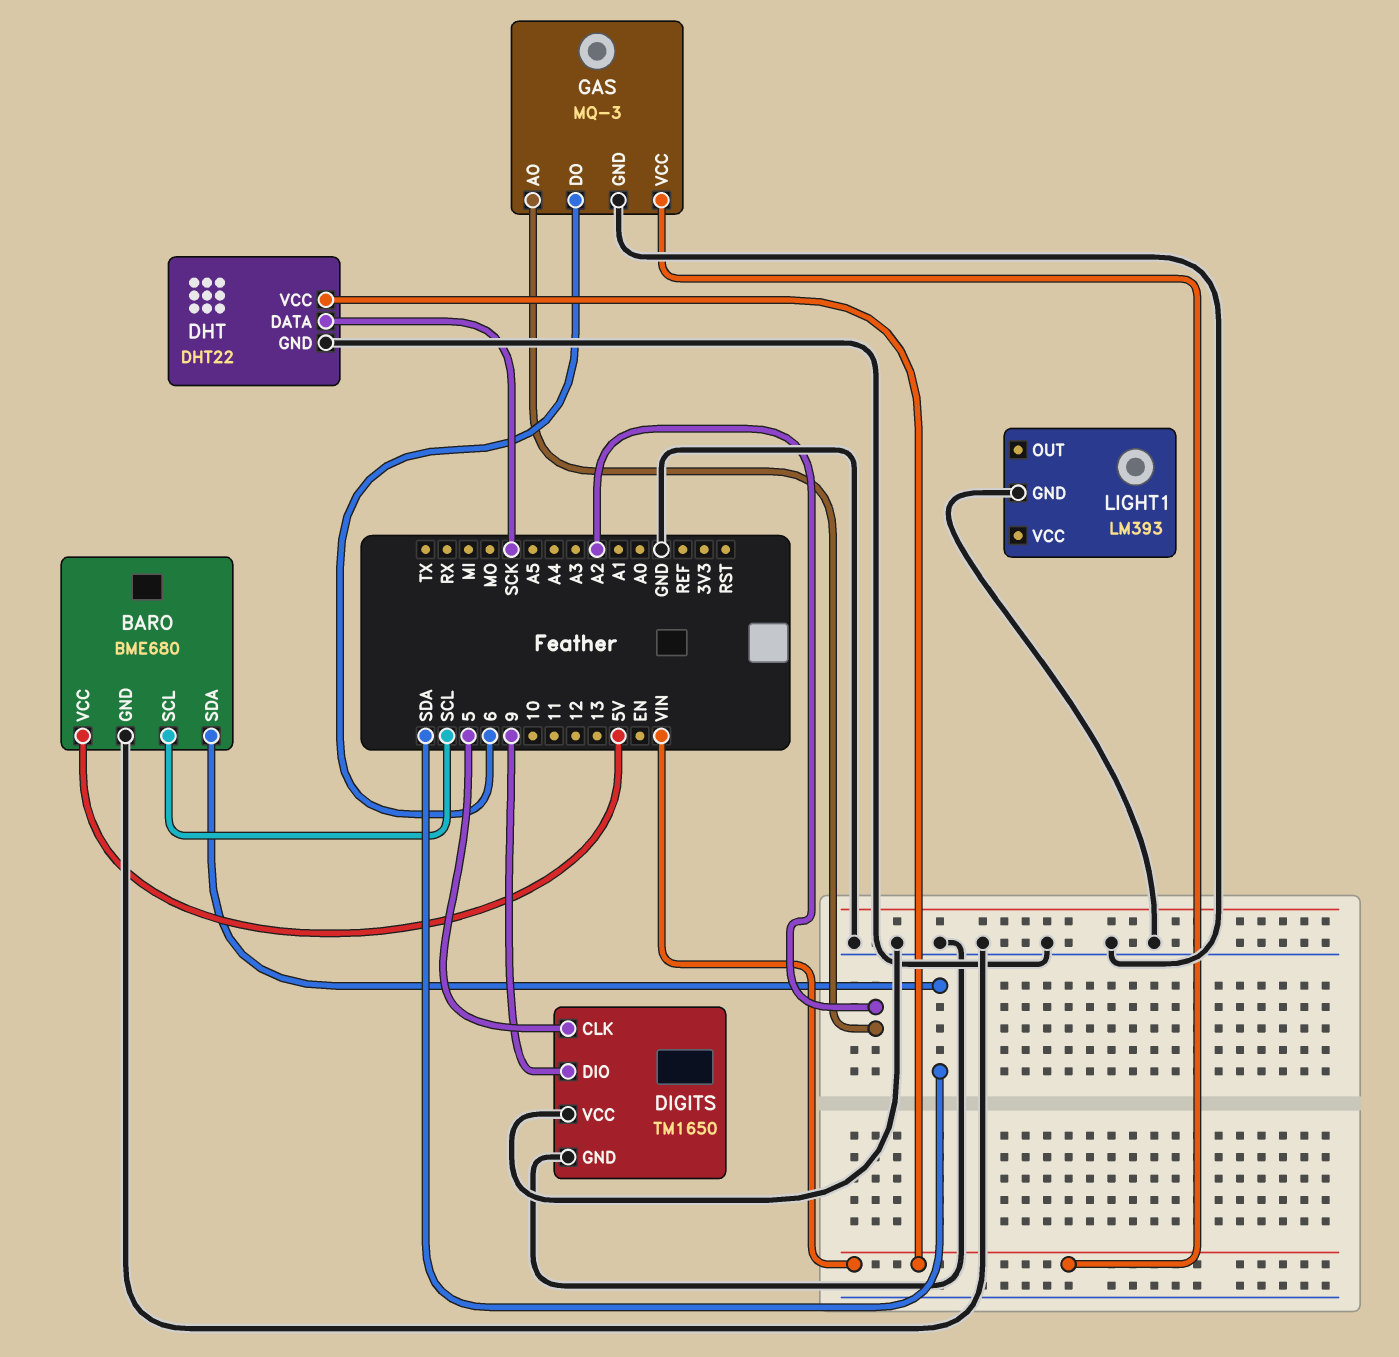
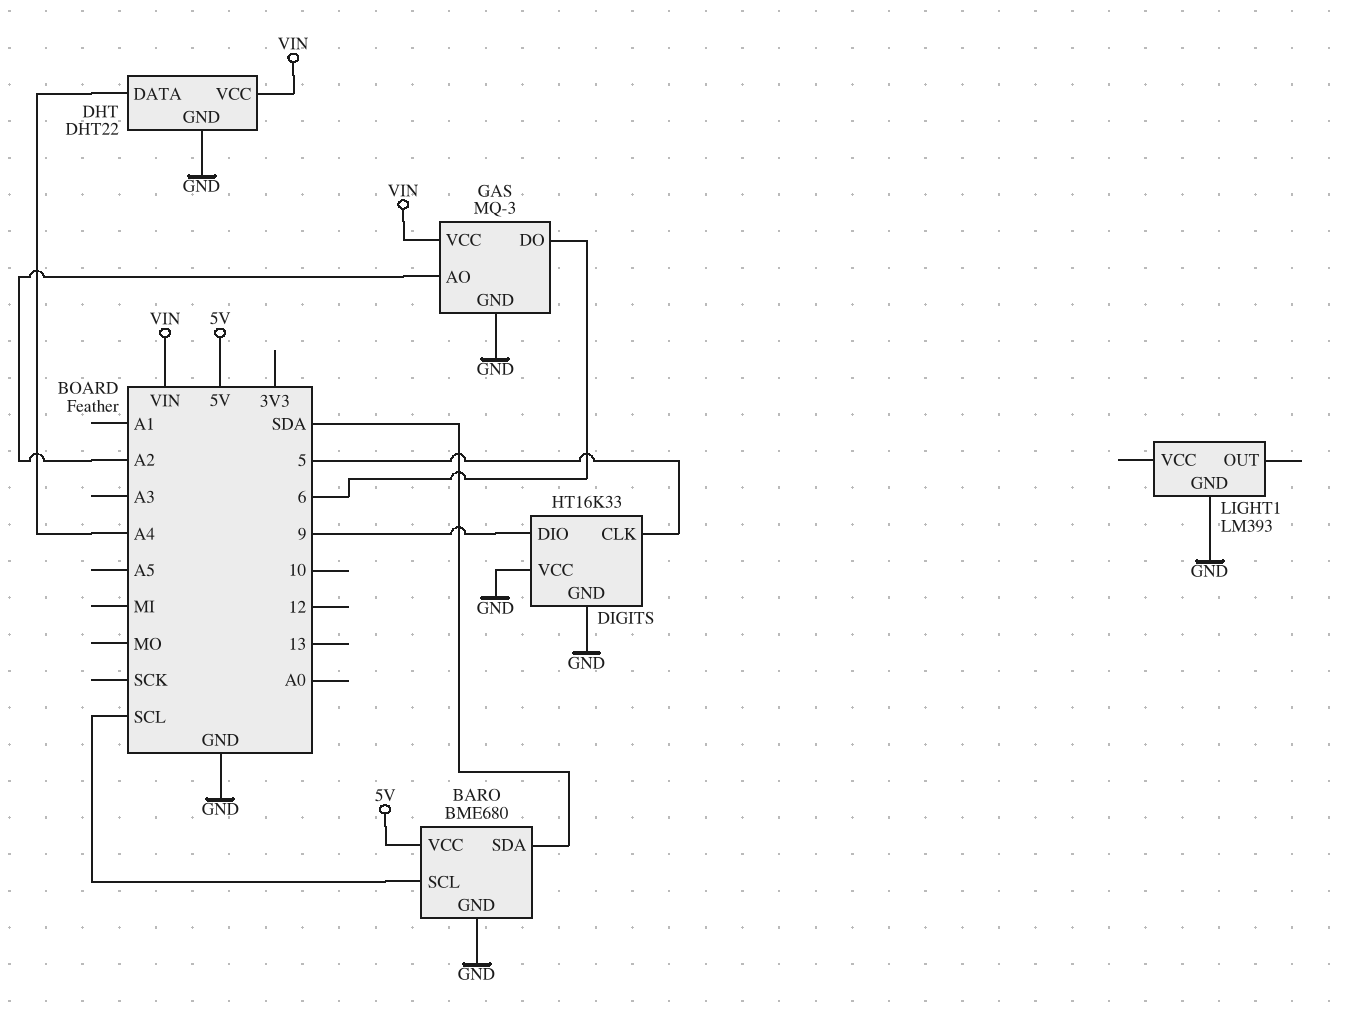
DHT pin DATA: SCK -> A4
DIGITS: TM1650 -> HT16K33

